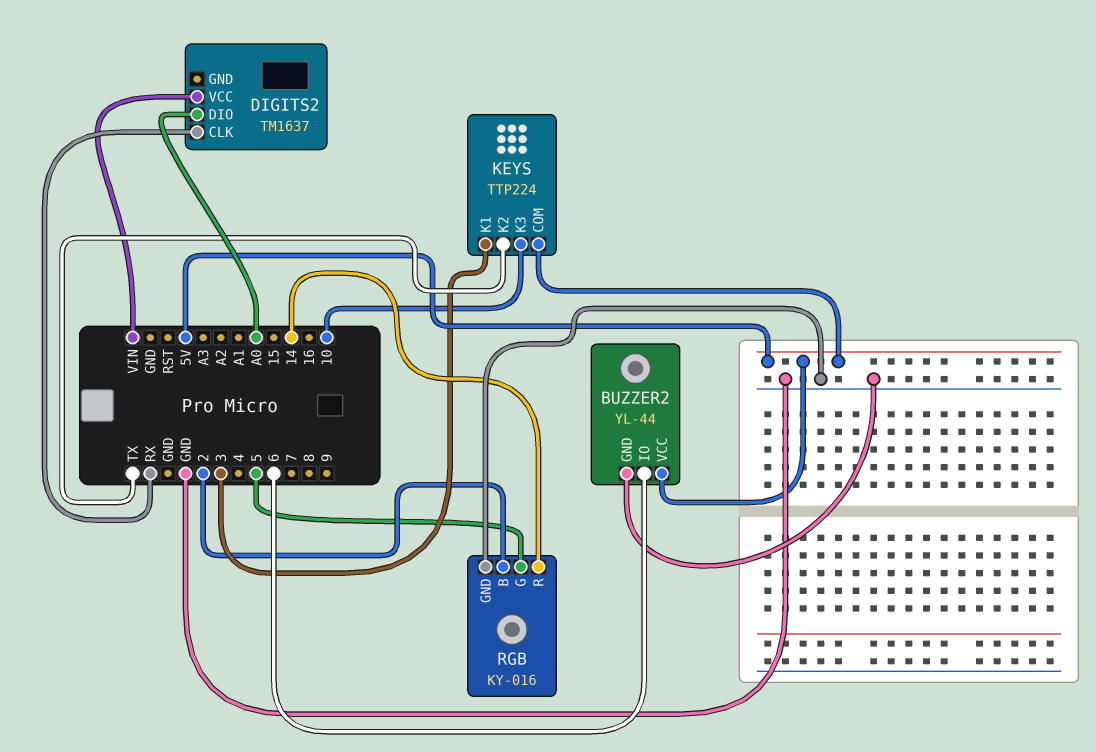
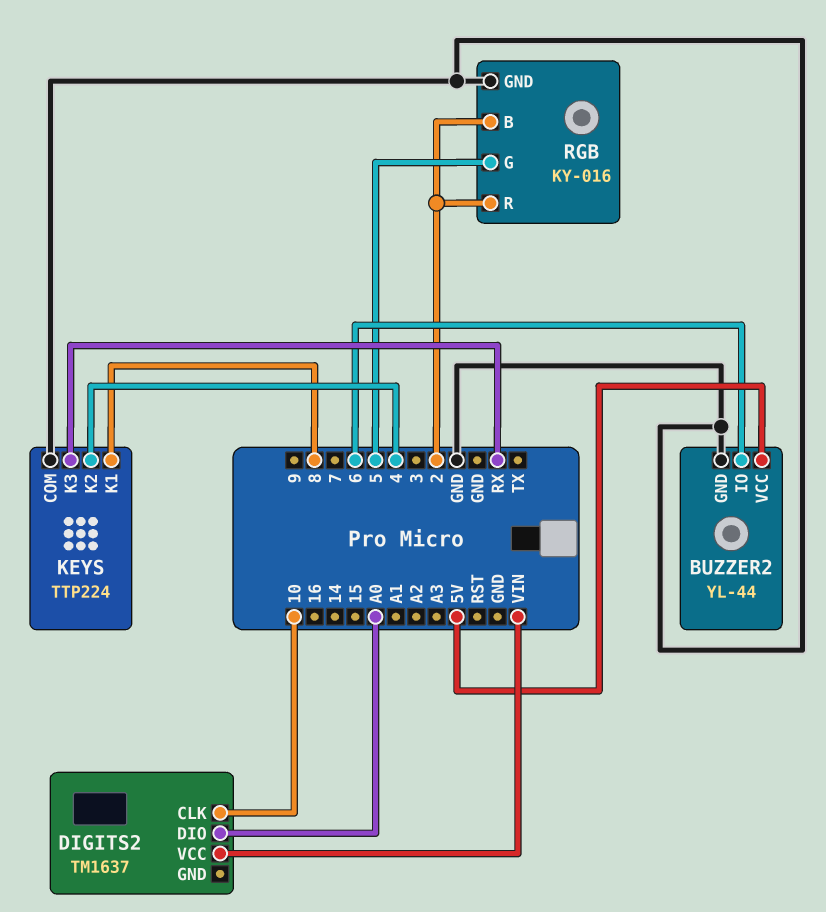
DIGITS2 pin CLK: RX -> 10
KEYS pin COM: 5V -> GND
KEYS pin K1: 3 -> 8
KEYS pin K2: TX -> 4
KEYS pin K3: 10 -> RX
RGB pin R: 14 -> 2

